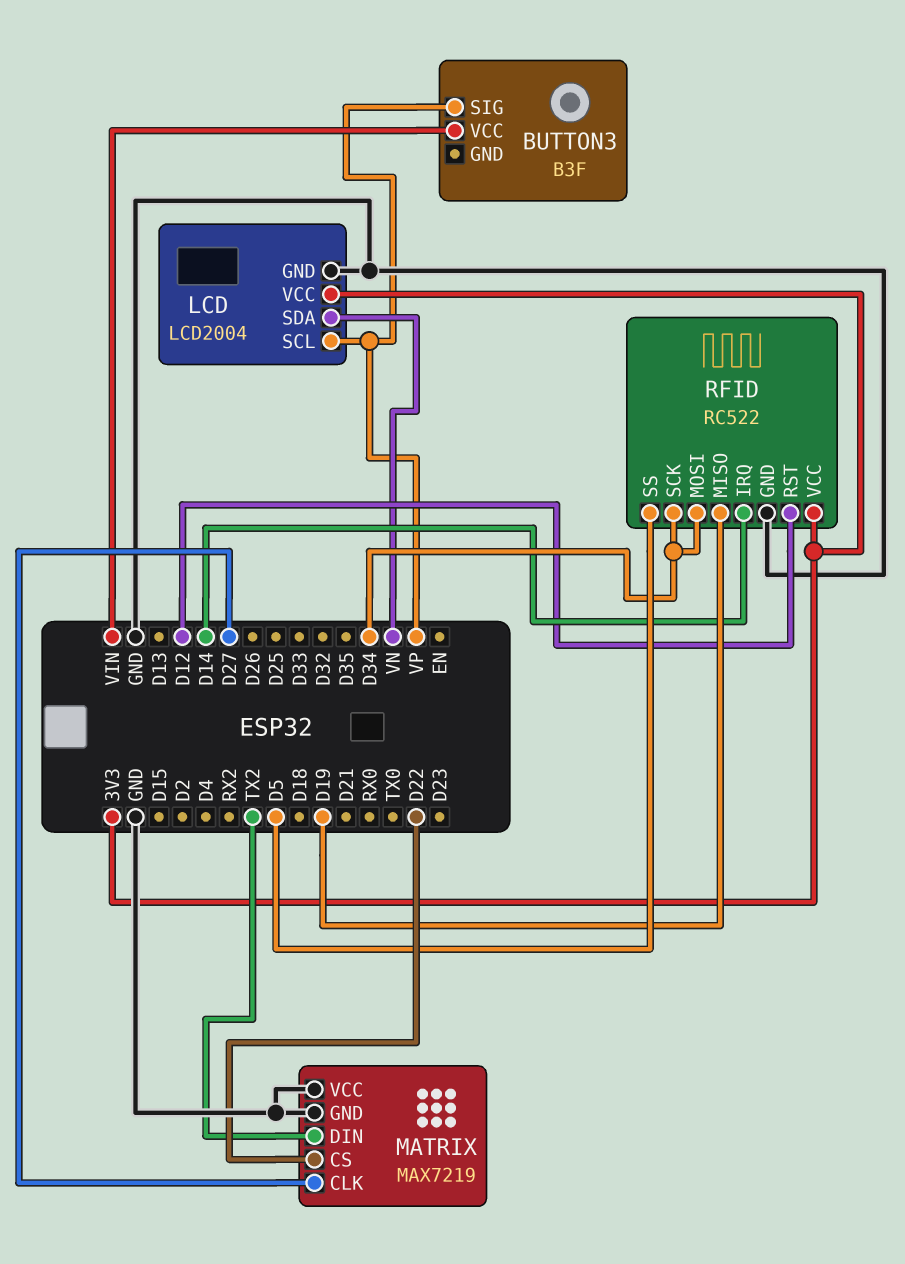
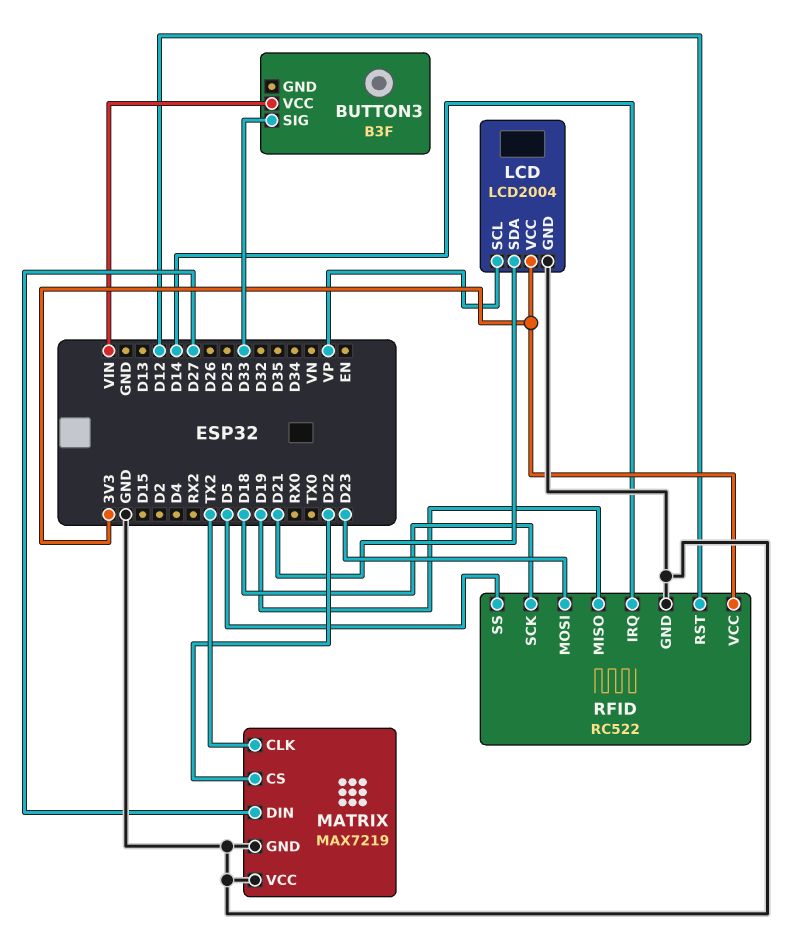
BUTTON3 pin SIG: VP -> D33
LCD pin SDA: VN -> D21
MATRIX pin CLK: D27 -> TX2
MATRIX pin DIN: TX2 -> D27
RFID pin MOSI: D34 -> D23
RFID pin SCK: D34 -> D18

